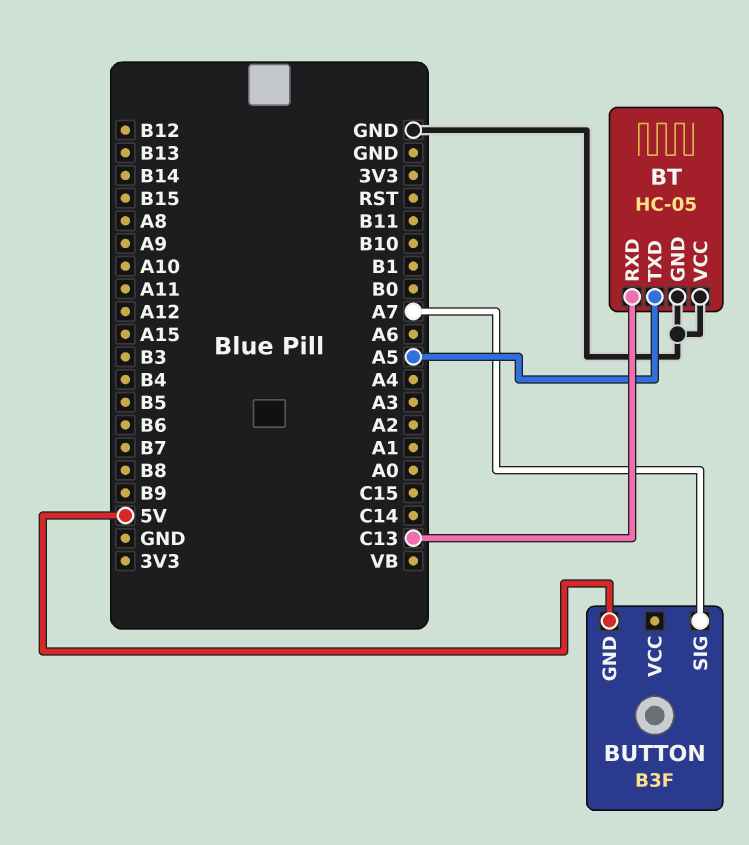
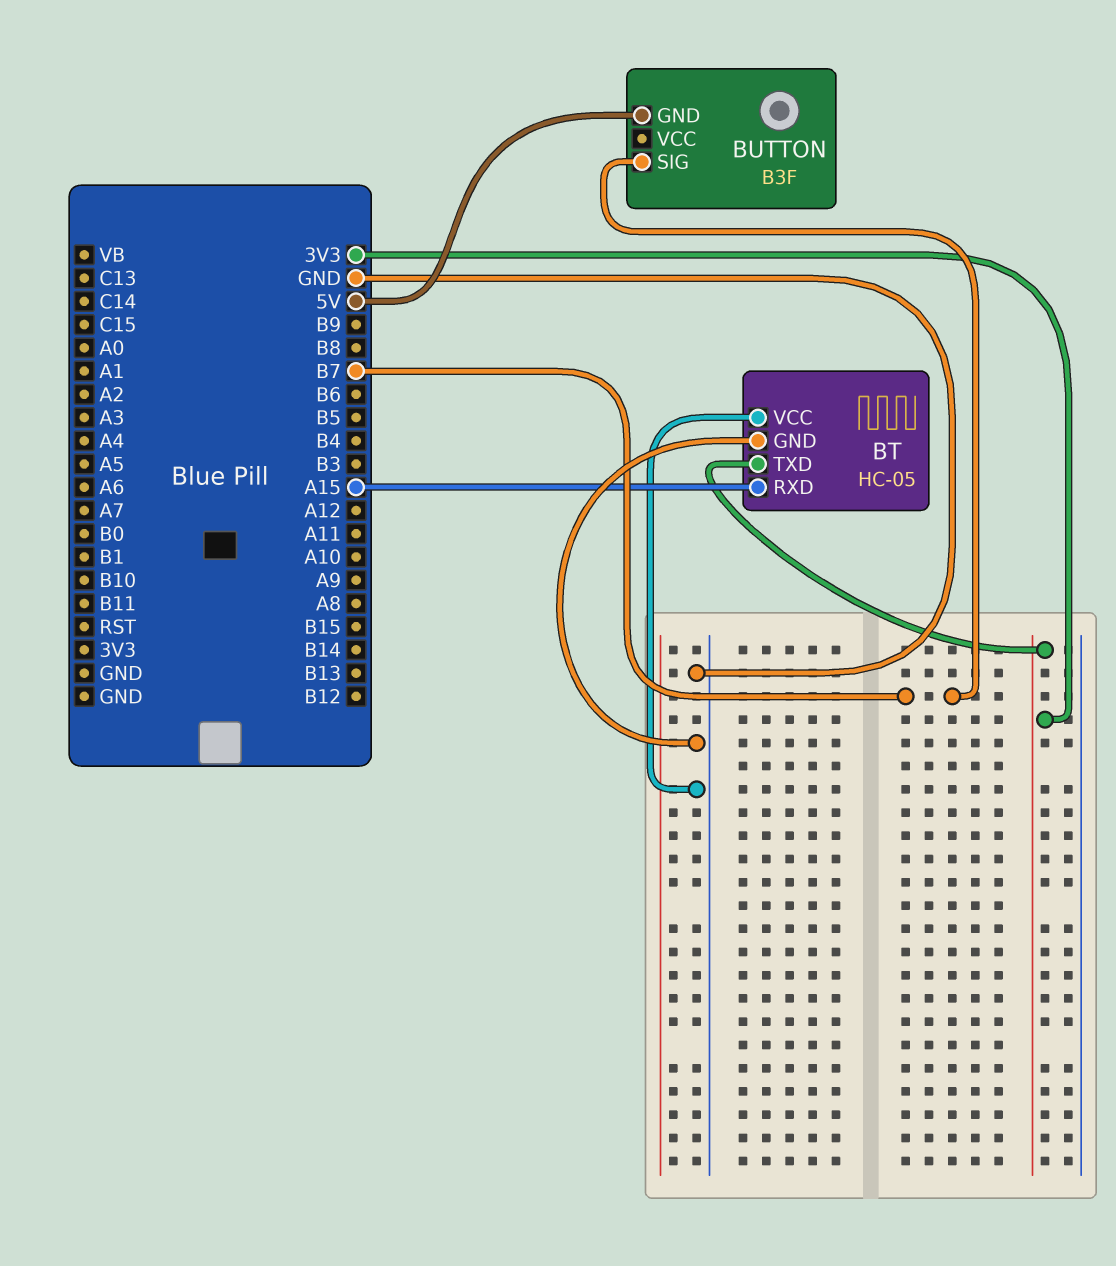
BT pin RXD: C13 -> A15
BT pin TXD: A5 -> 3V3
BUTTON pin SIG: A7 -> B7

